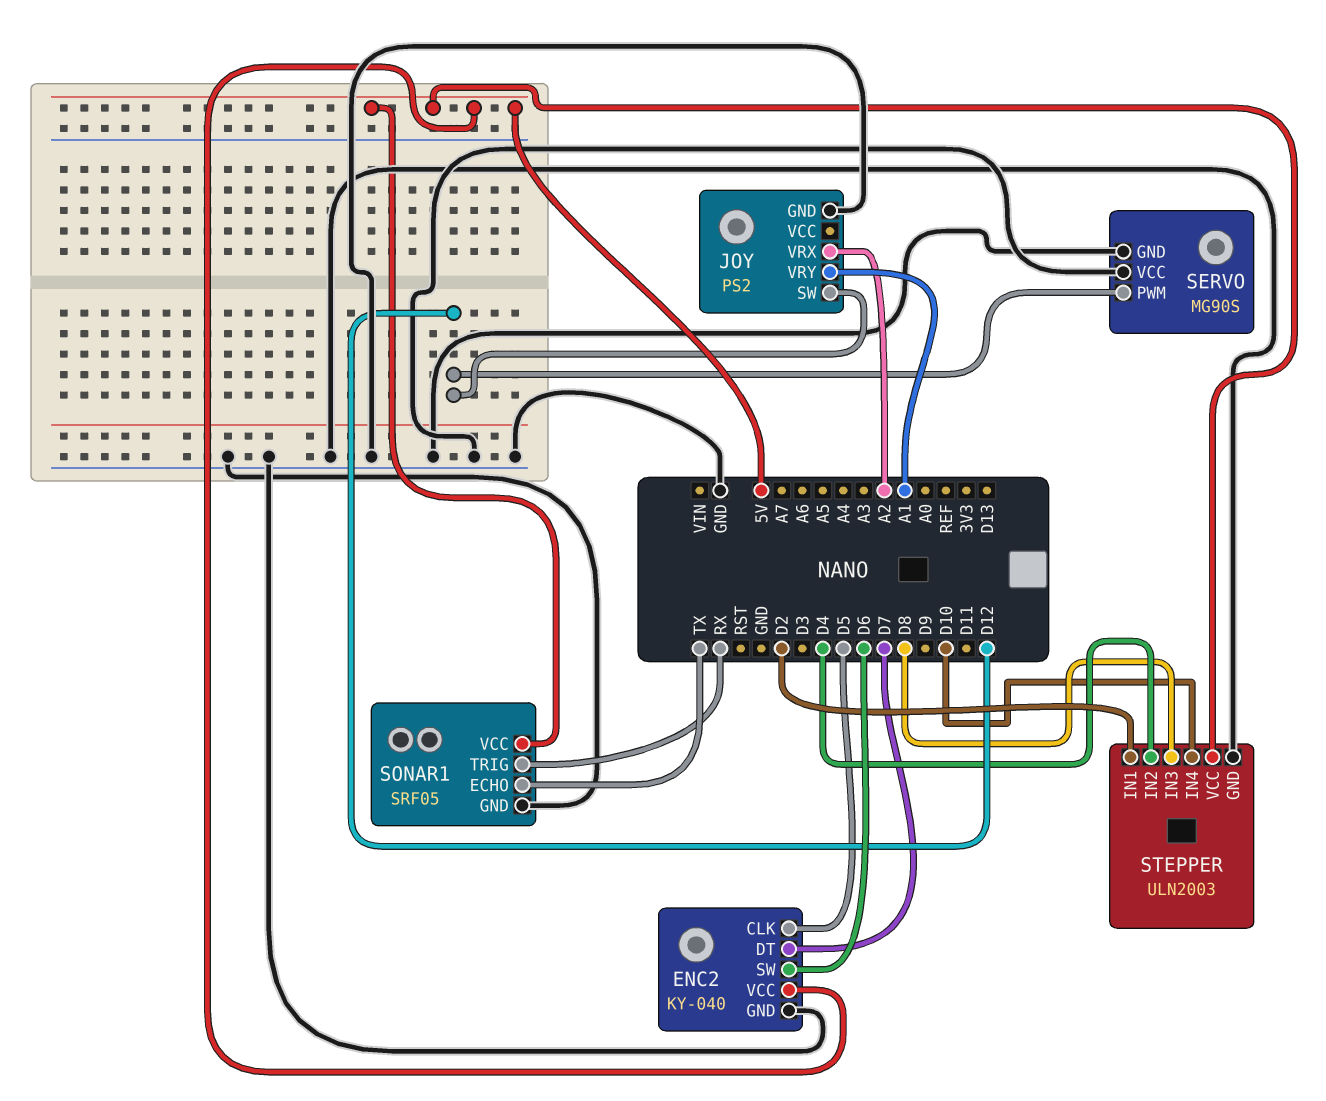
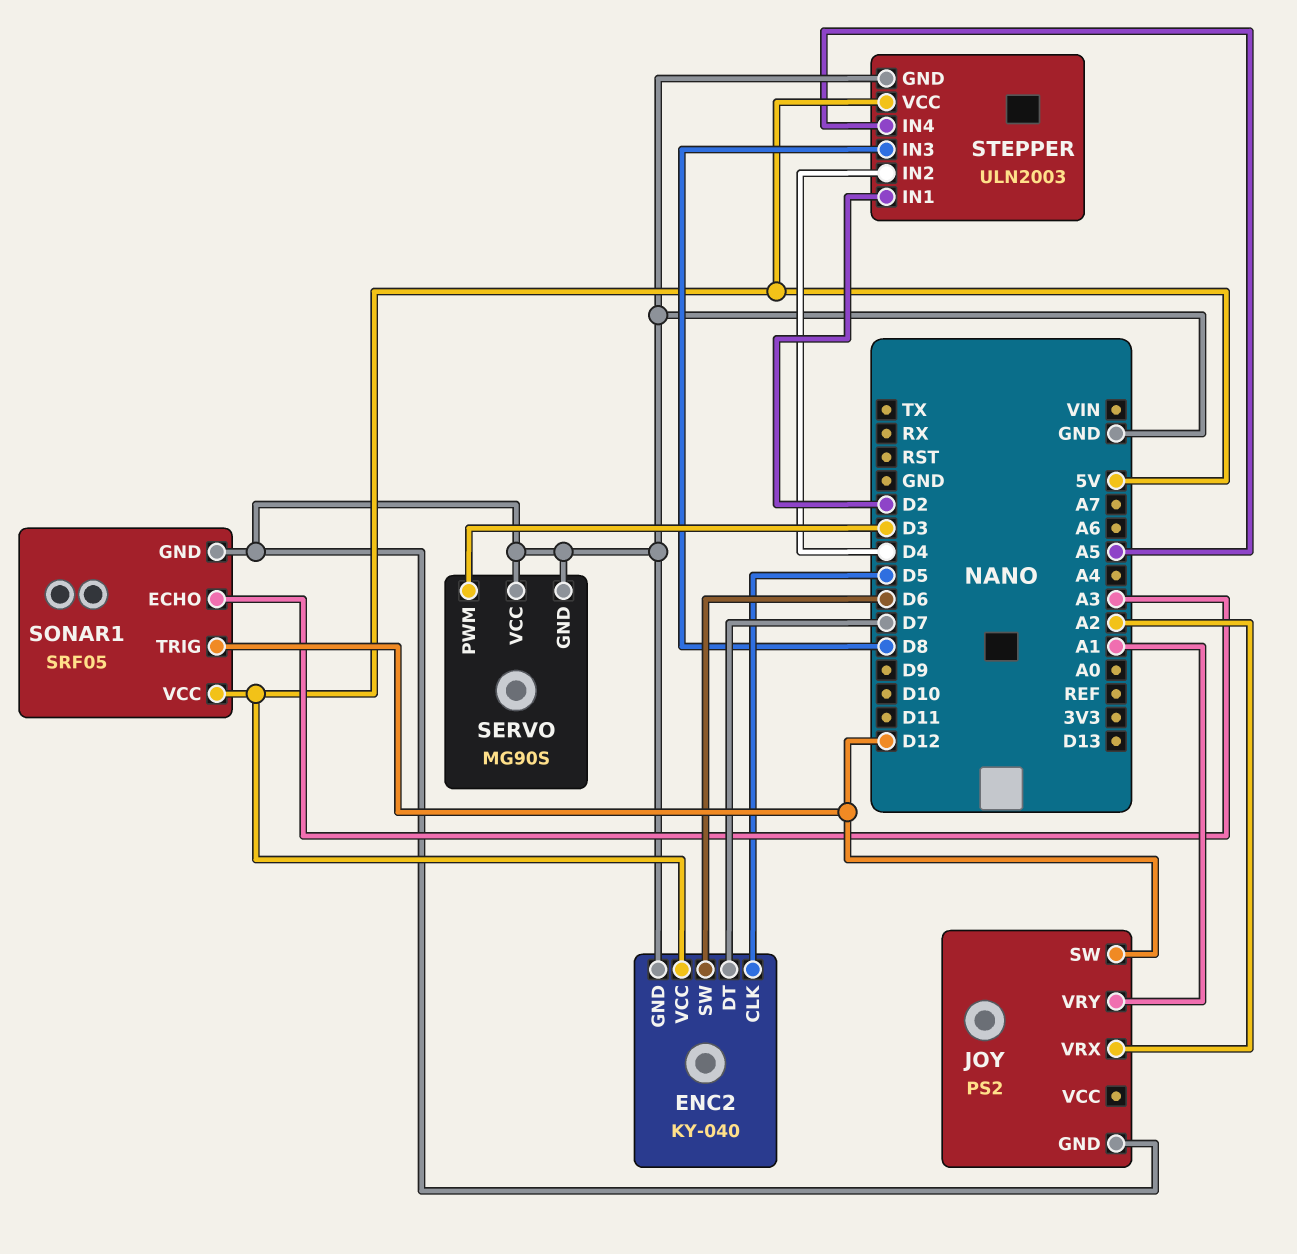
SERVO pin PWM: D12 -> D3
SONAR1 pin ECHO: TX -> A3
SONAR1 pin TRIG: RX -> D12
STEPPER pin IN4: D10 -> A5

